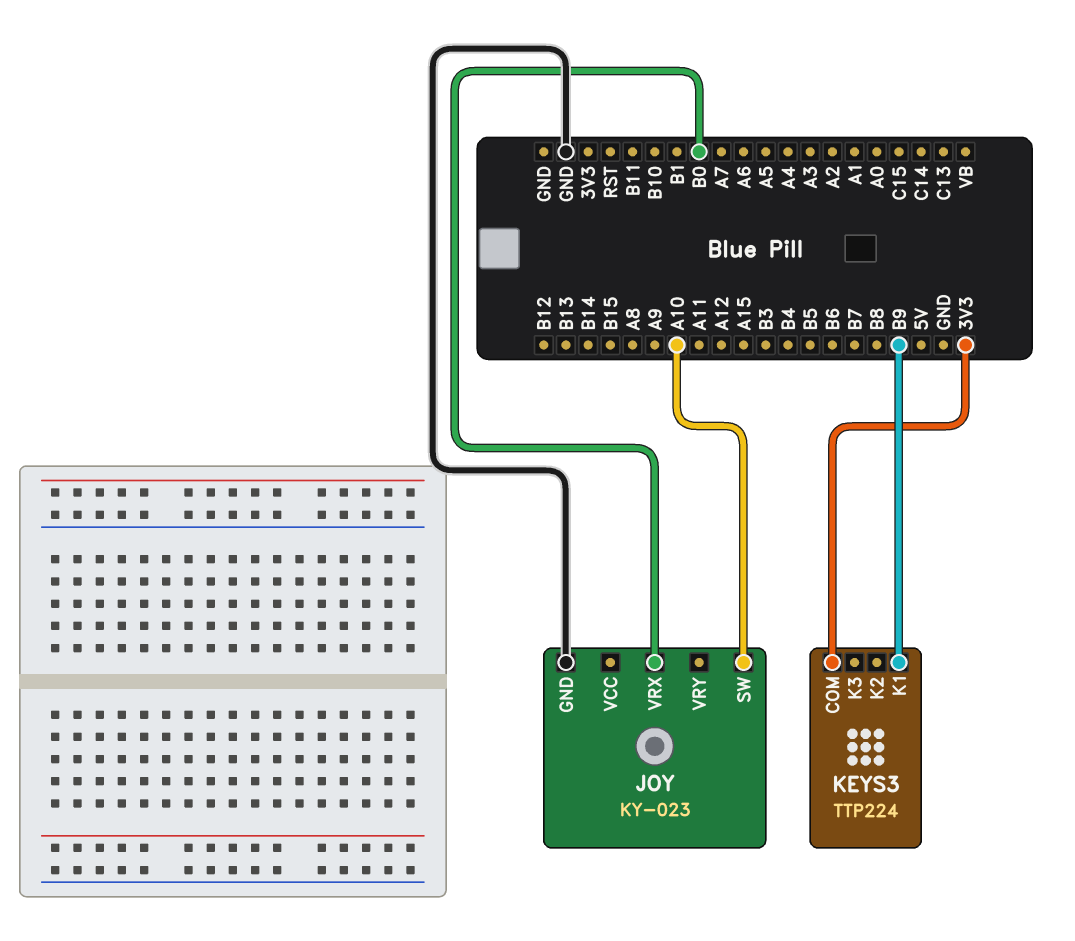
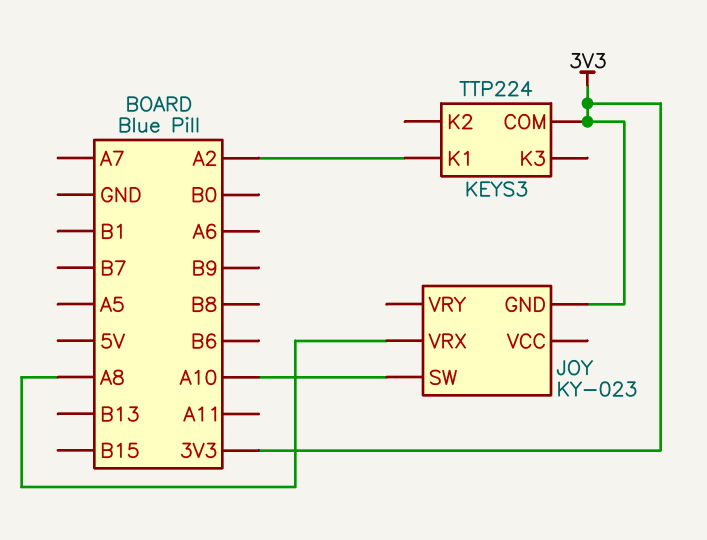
JOY pin GND: GND -> 3V3
JOY pin VRX: B0 -> A8
KEYS3 pin K1: B9 -> A2

